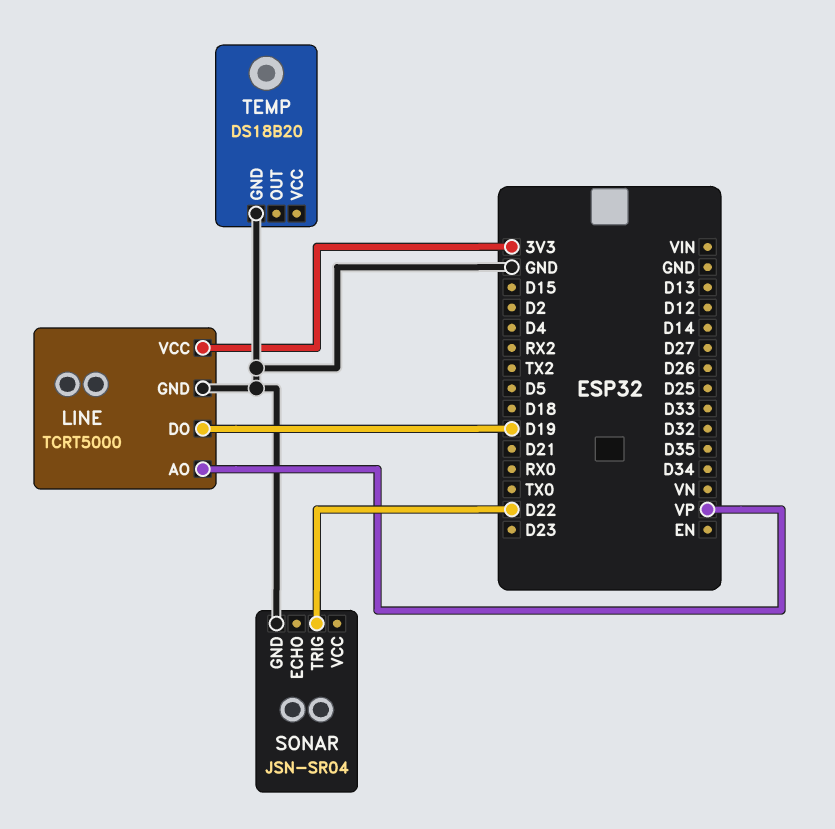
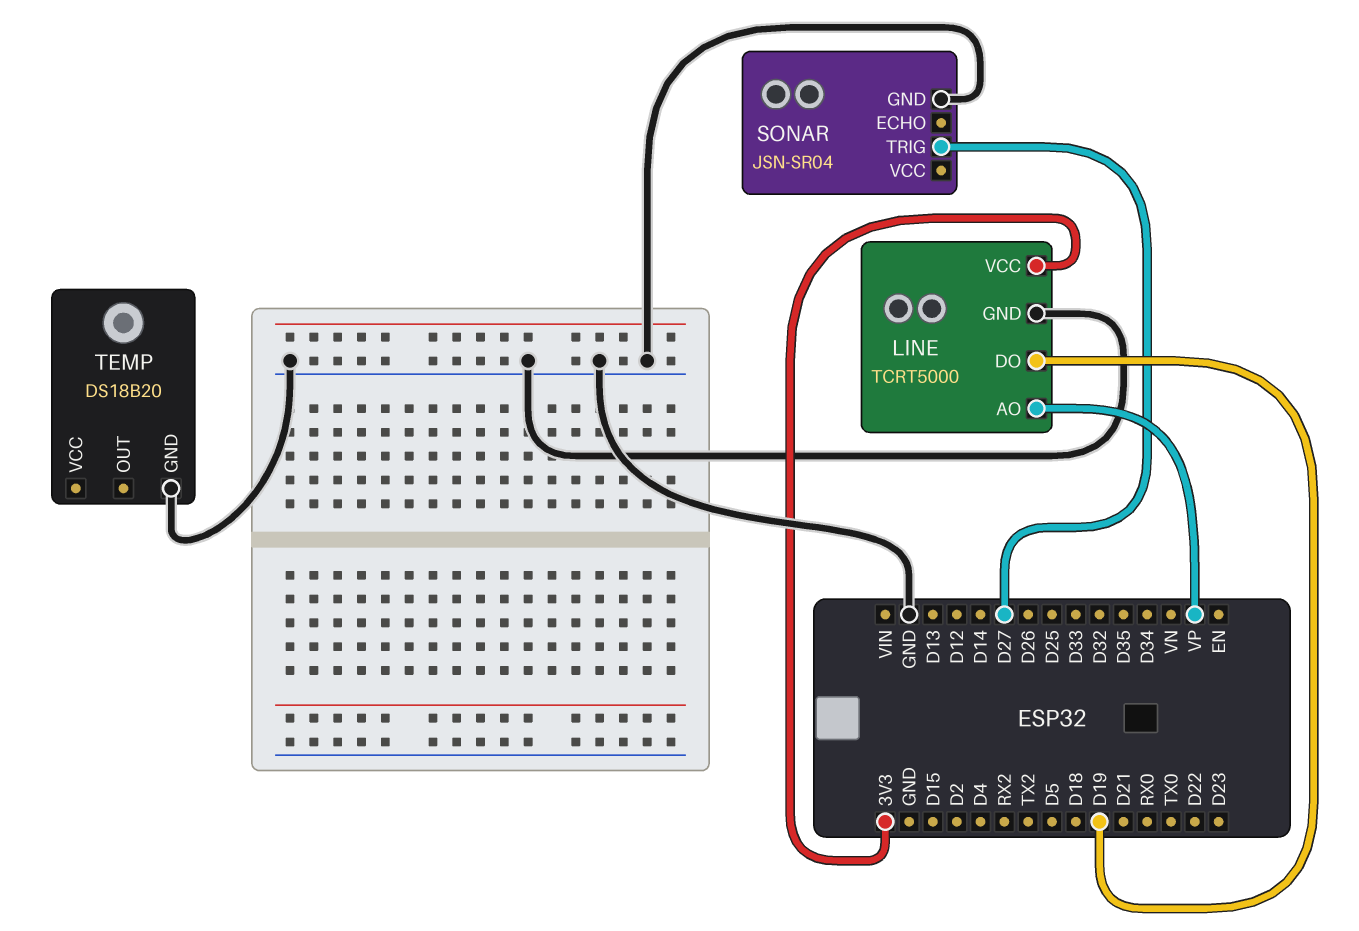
SONAR pin TRIG: D22 -> D27

